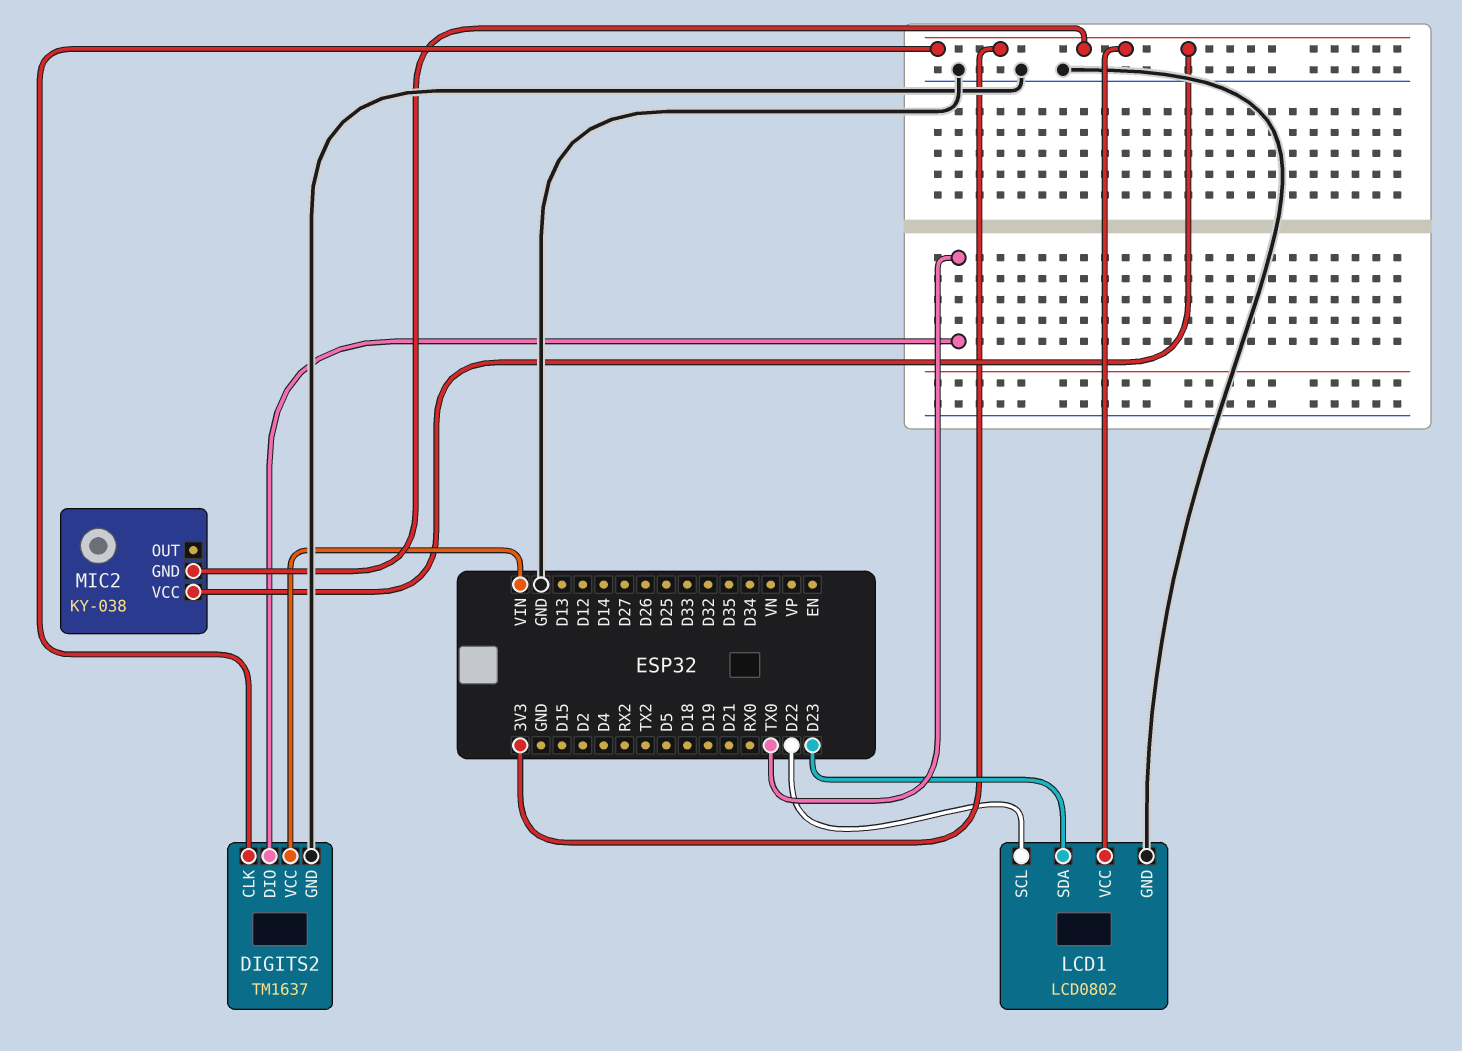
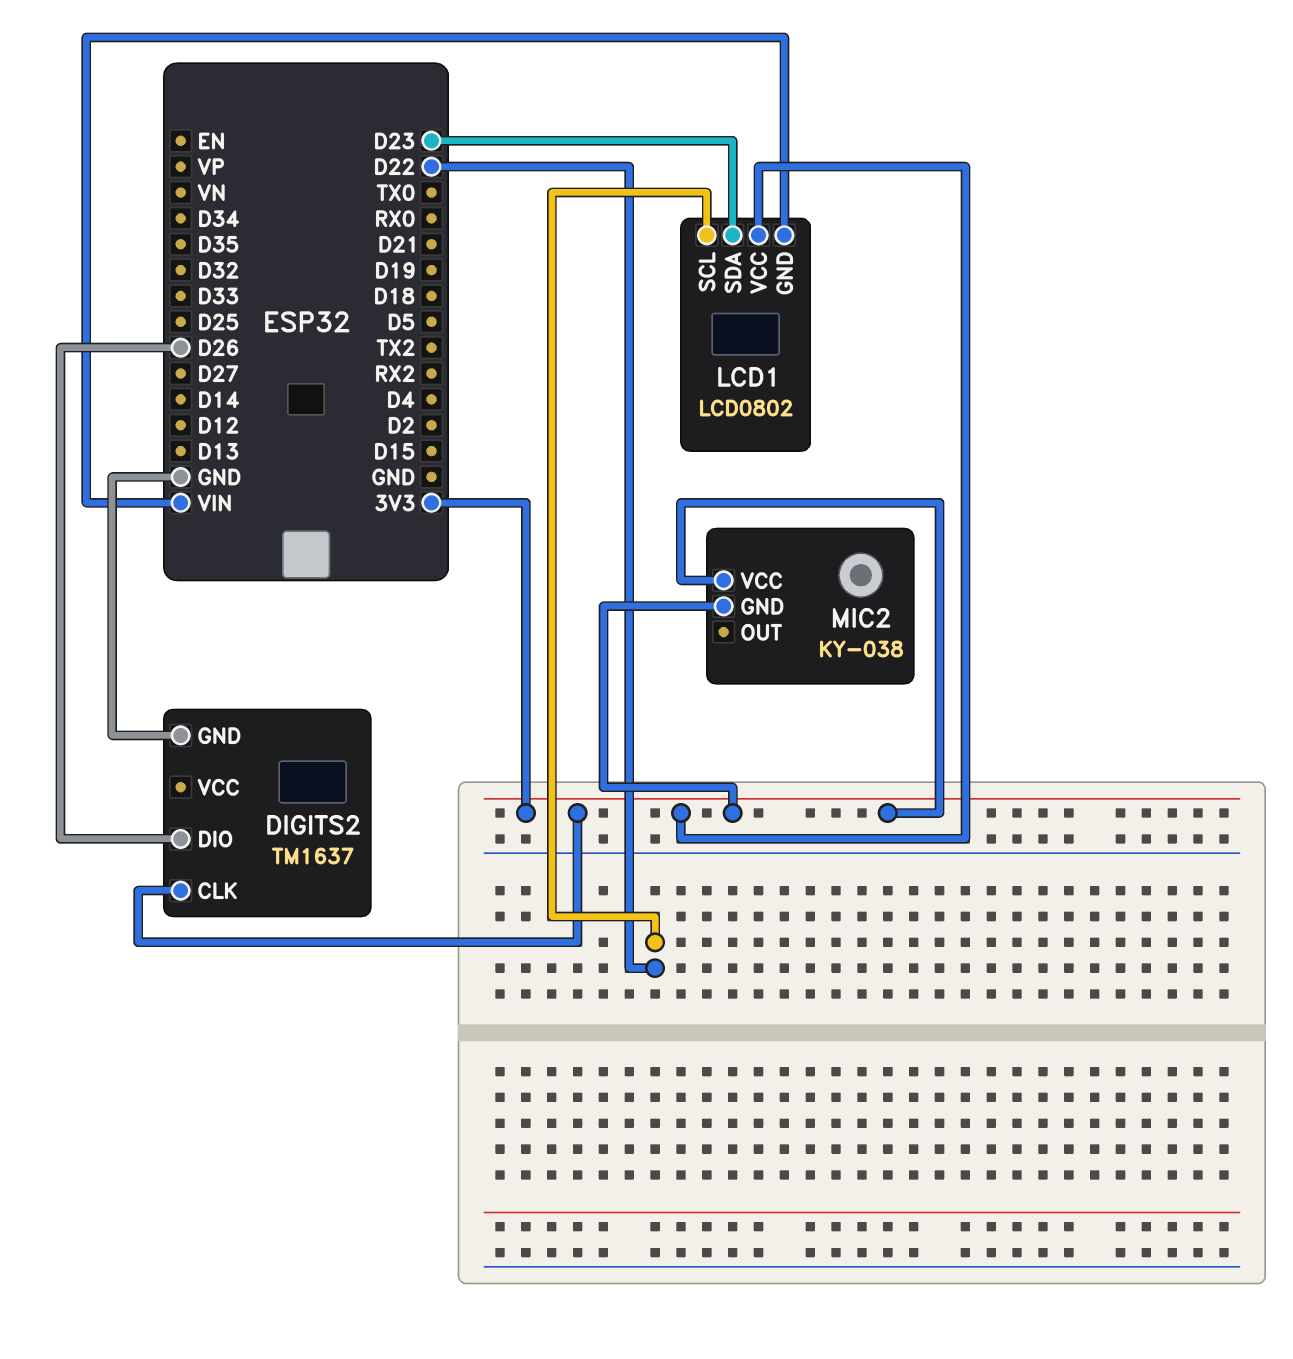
DIGITS2 pin DIO: TX0 -> D26
DIGITS2 pin VCC: VIN -> none
LCD1 pin GND: GND -> VIN

